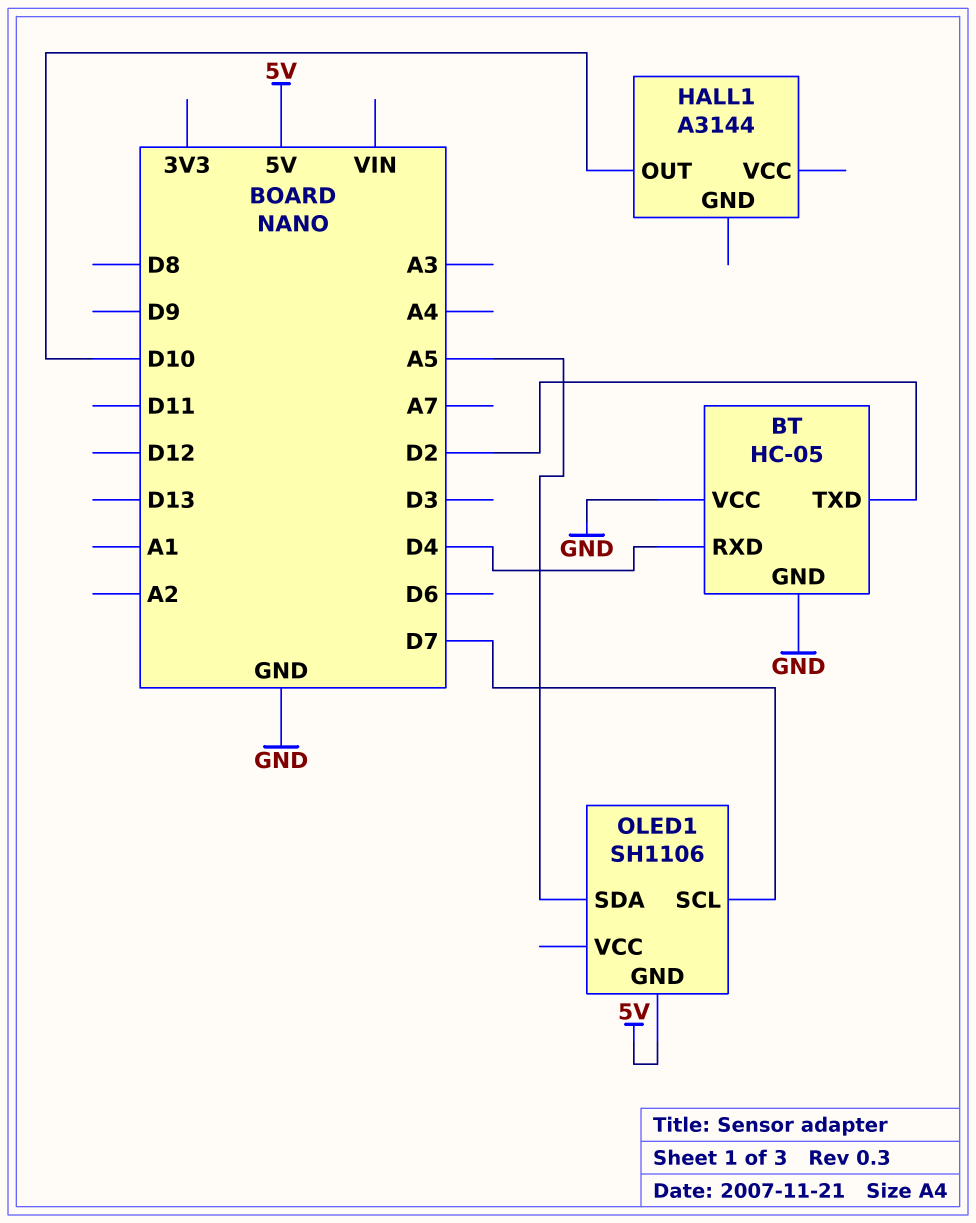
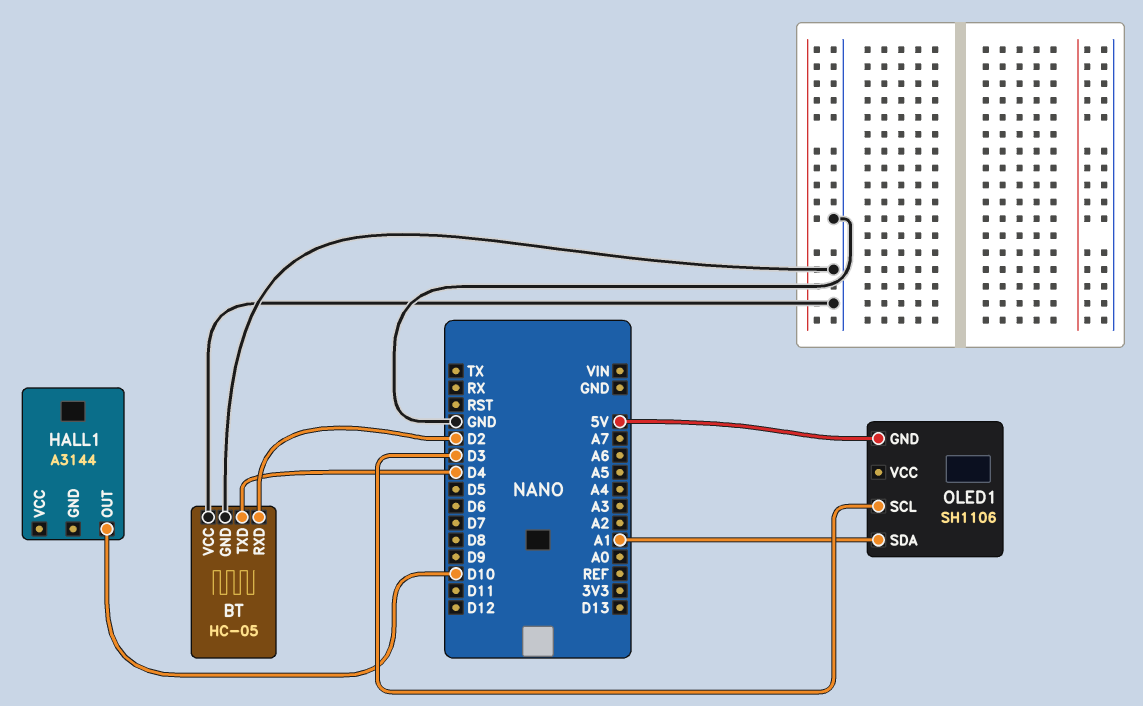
BT pin RXD: D4 -> D2
BT pin TXD: D2 -> D4
OLED1 pin SCL: D7 -> D3
OLED1 pin SDA: A5 -> A1

